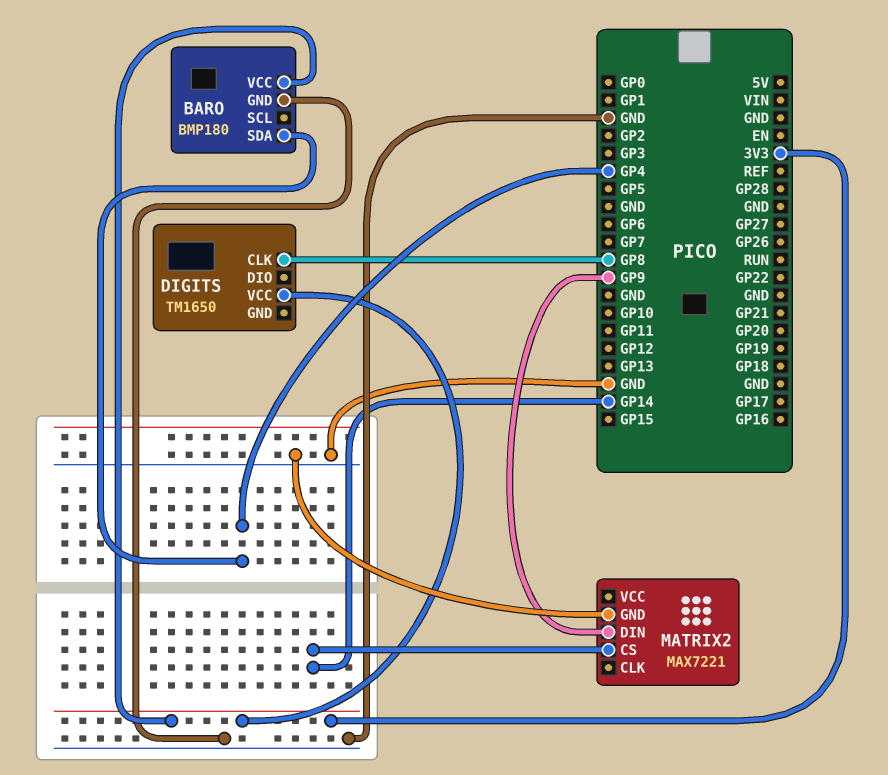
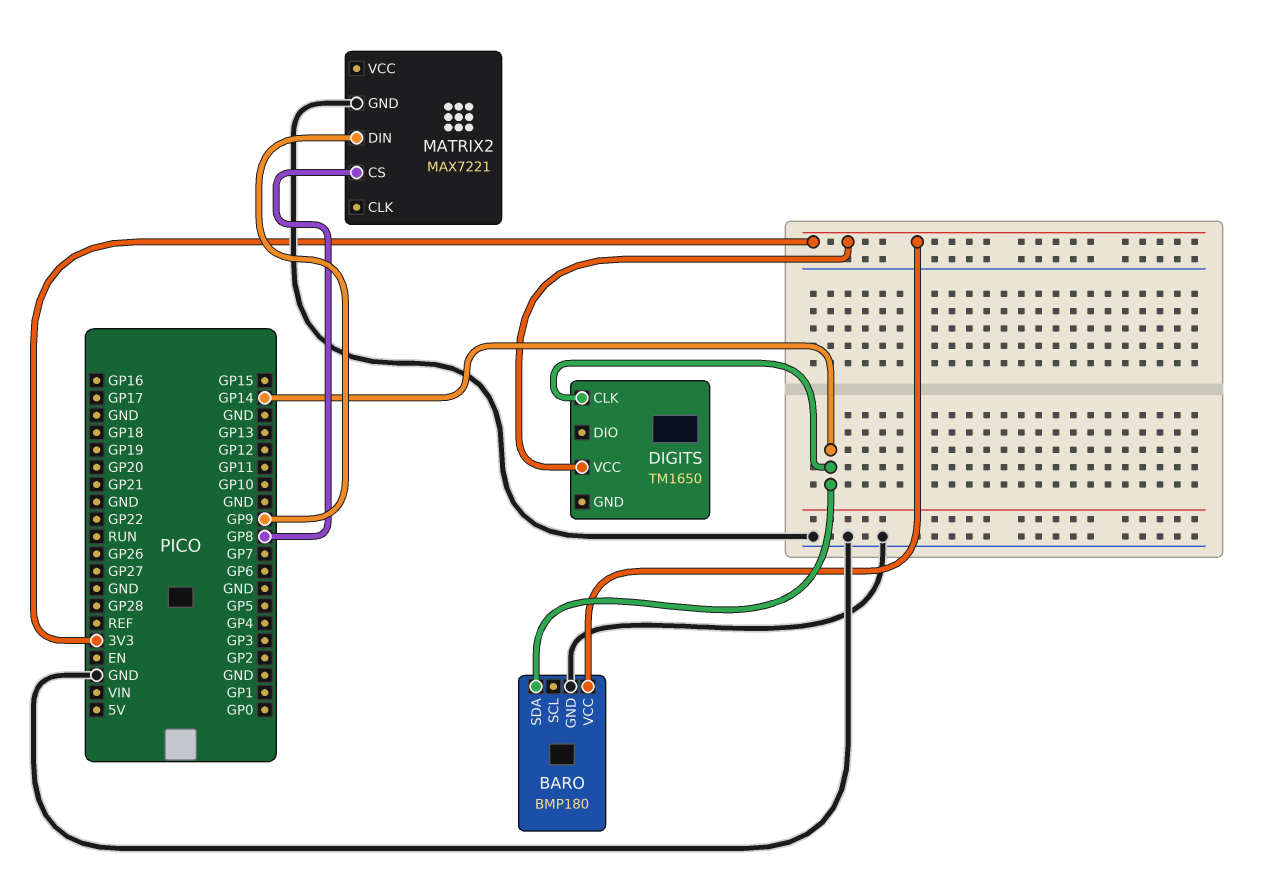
BARO pin SDA: GP4 -> GP14
DIGITS pin CLK: GP8 -> GP14
MATRIX2 pin CS: GP14 -> GP8

